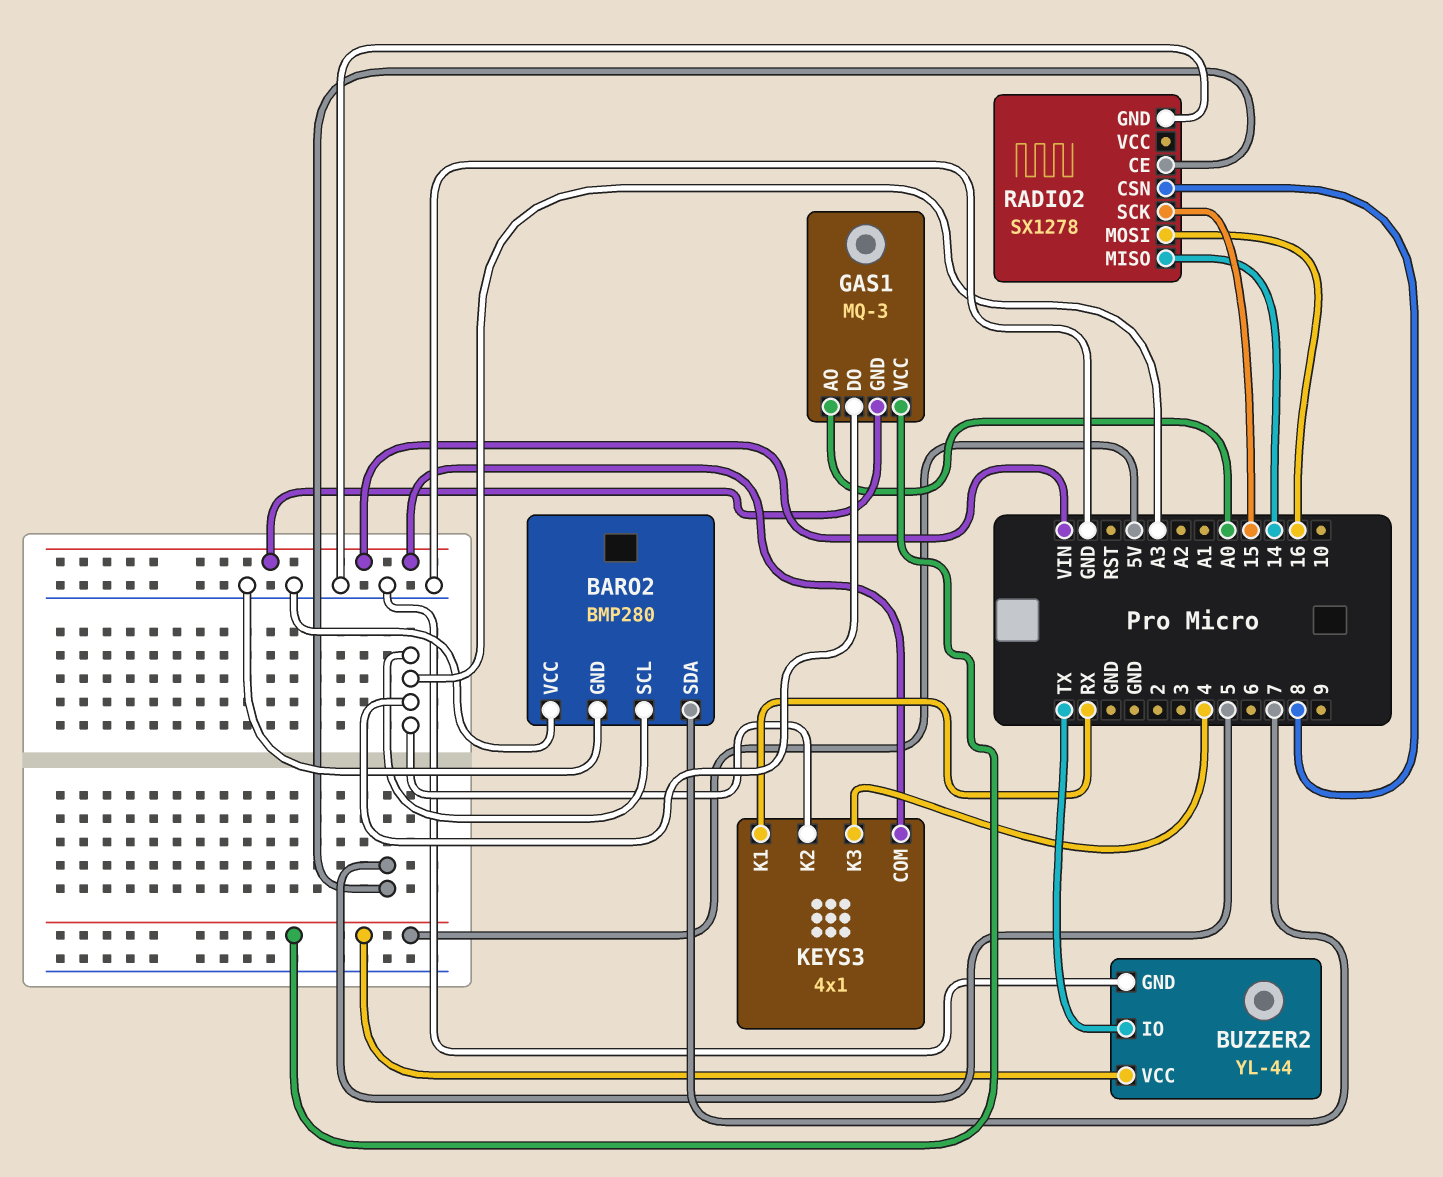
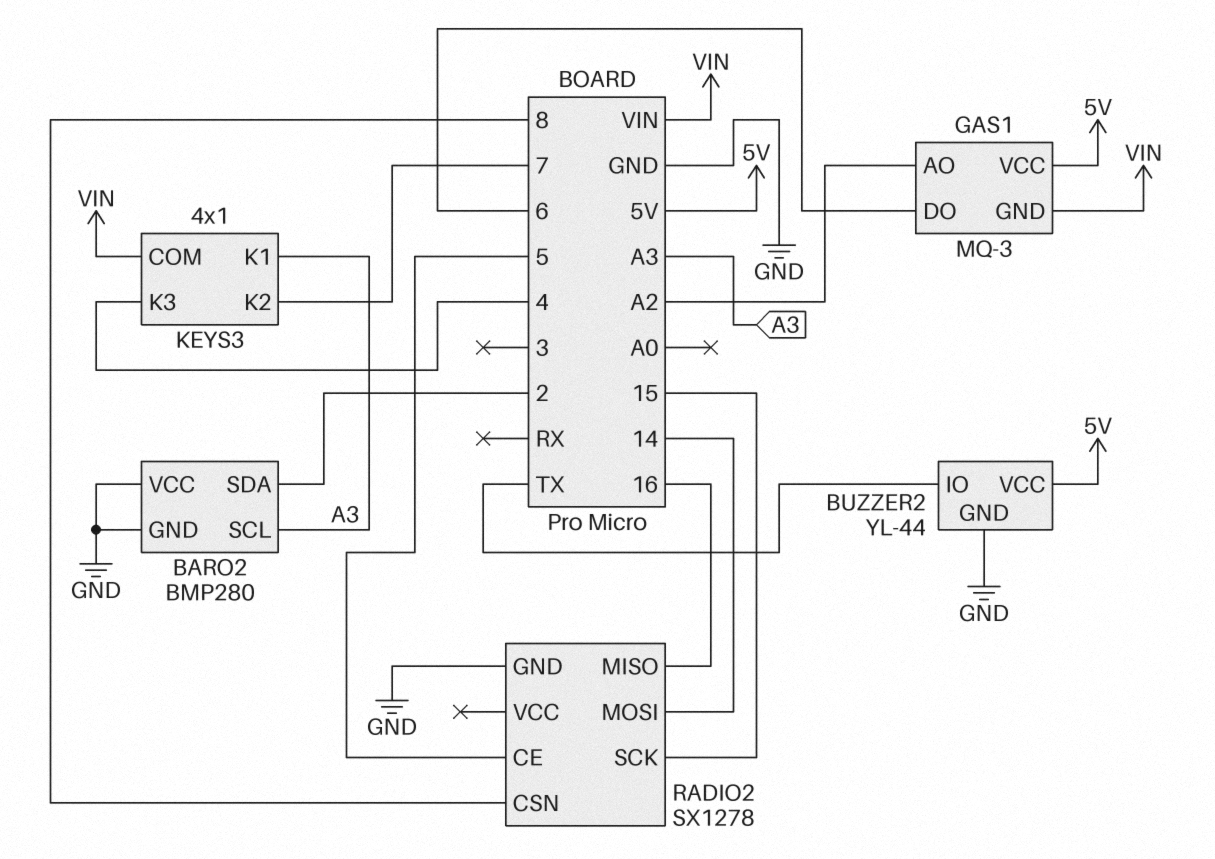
BARO2 pin SDA: 7 -> 2
GAS1 pin AO: A0 -> A2
GAS1 pin DO: A3 -> 6
KEYS3 pin K1: RX -> A3
KEYS3 pin K2: A3 -> 7
RADIO2 pin MISO: 14 -> 16
RADIO2 pin MOSI: 16 -> 14

